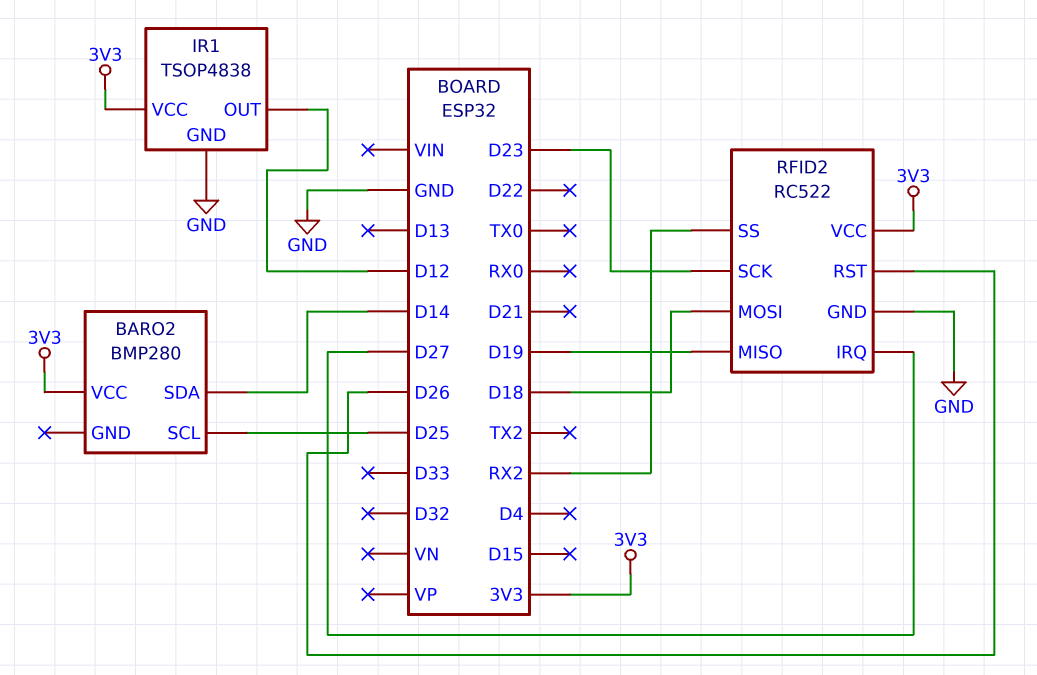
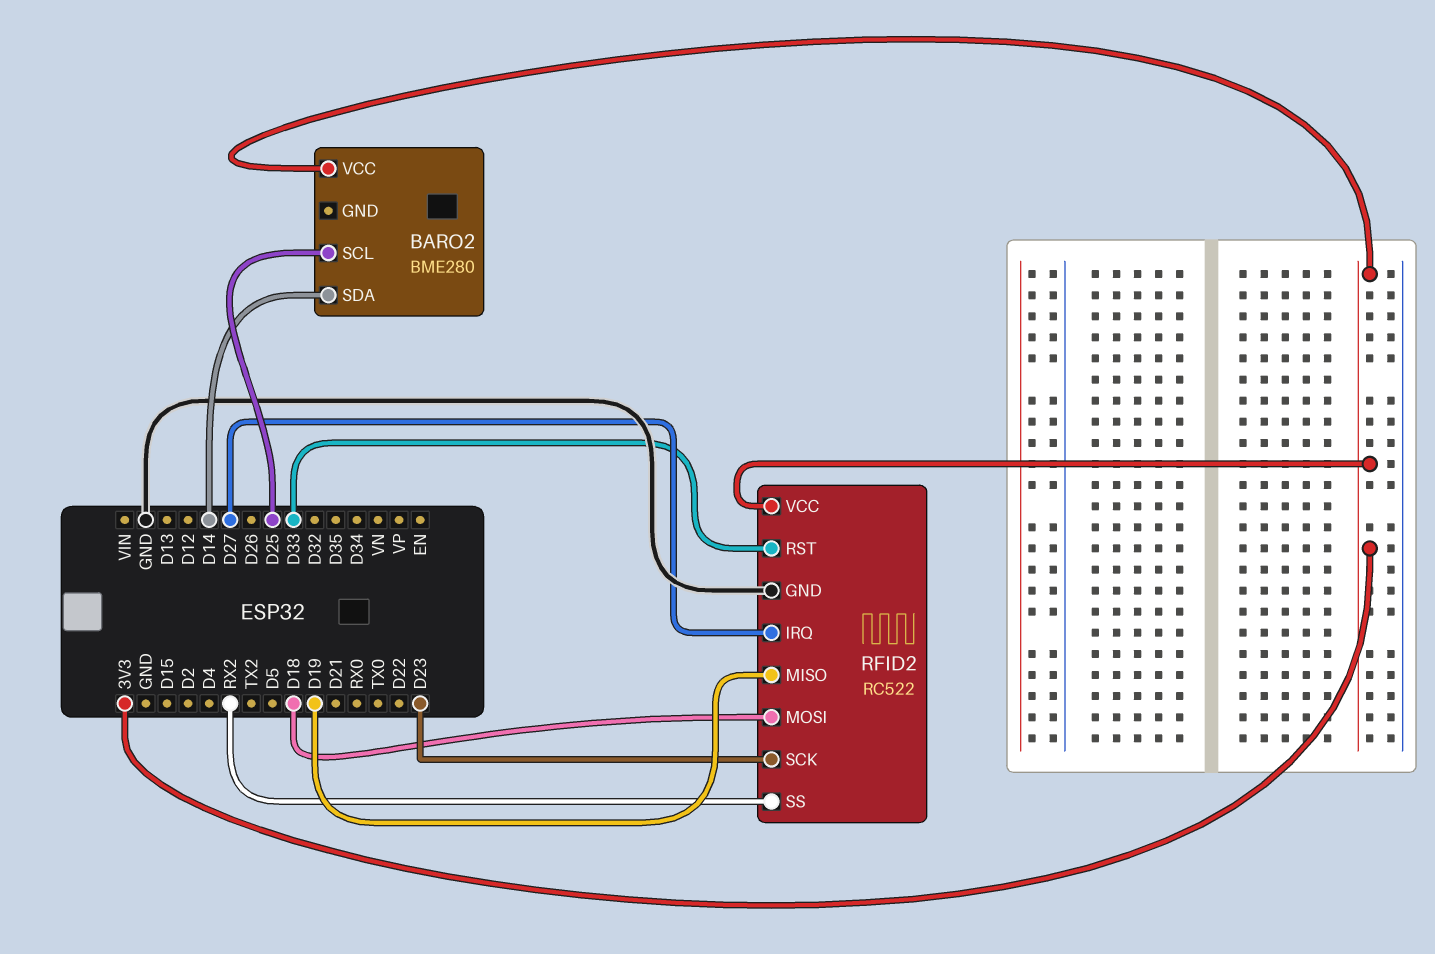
BARO2: BMP280 -> BME280
IR1: TSOP4838 -> none
IR1 pin GND: GND -> none
IR1 pin OUT: D12 -> none
IR1 pin VCC: 3V3 -> none
RFID2 pin RST: D26 -> D33

